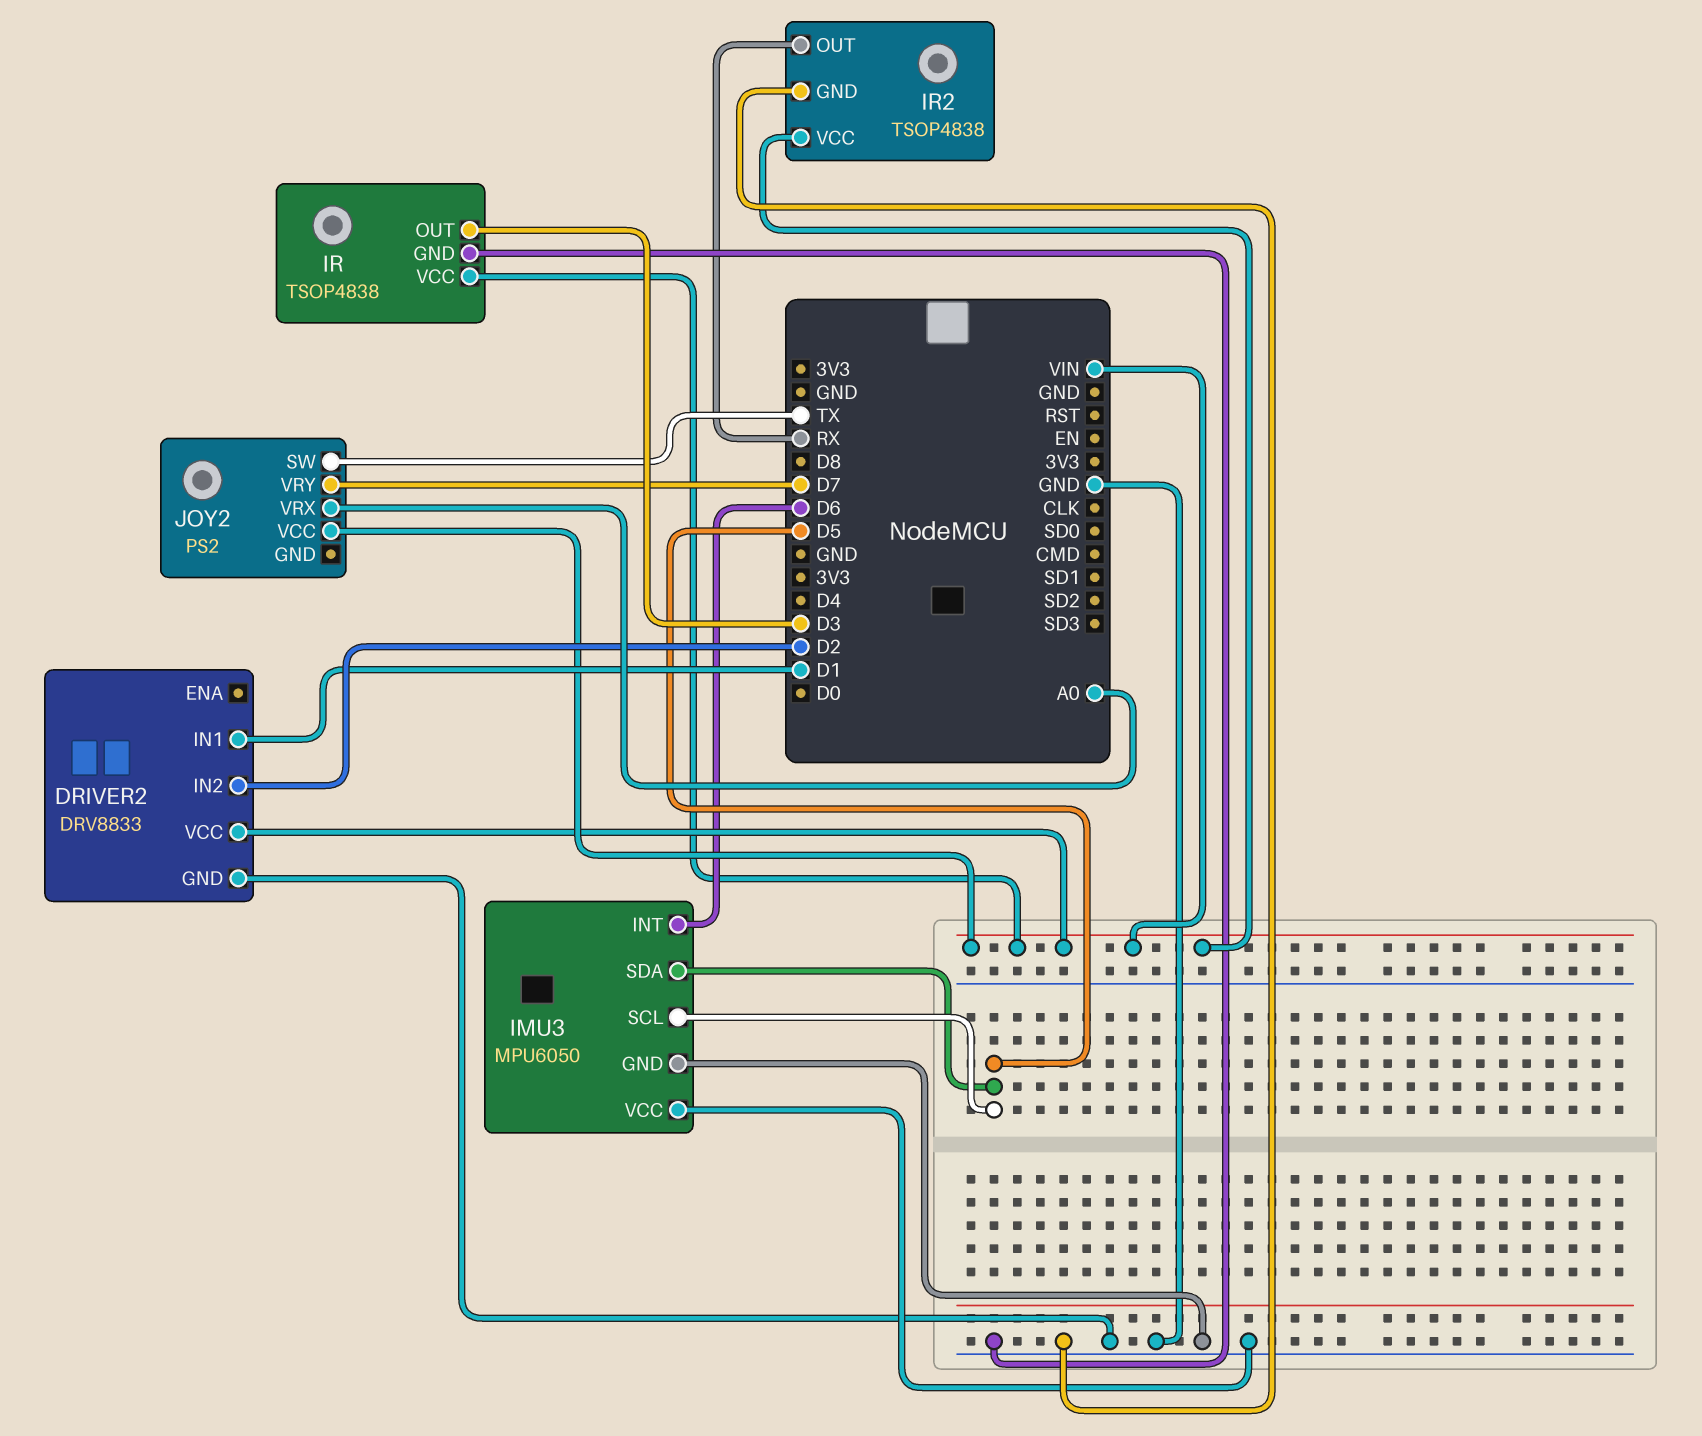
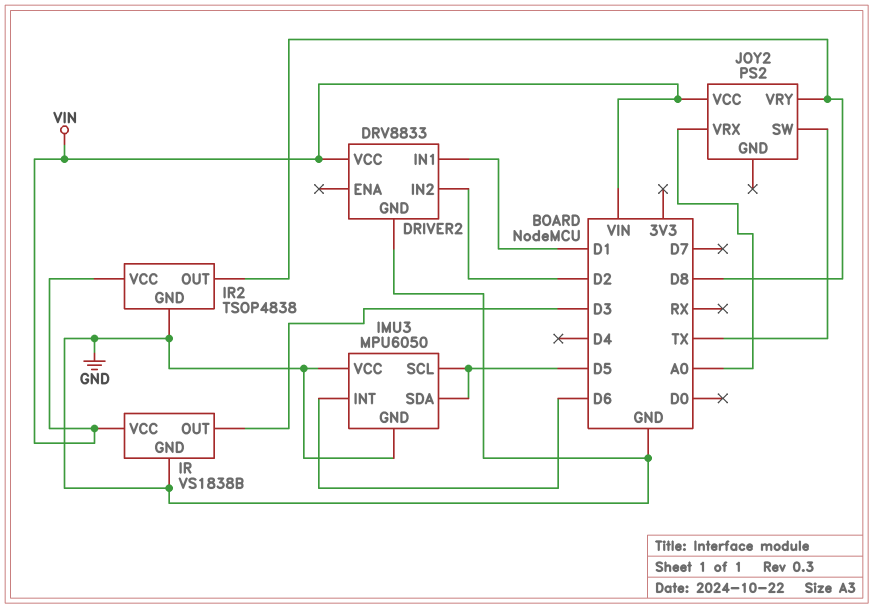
IR: TSOP4838 -> VS1838B
IR2 pin OUT: RX -> D8
JOY2 pin VRY: D7 -> D8

